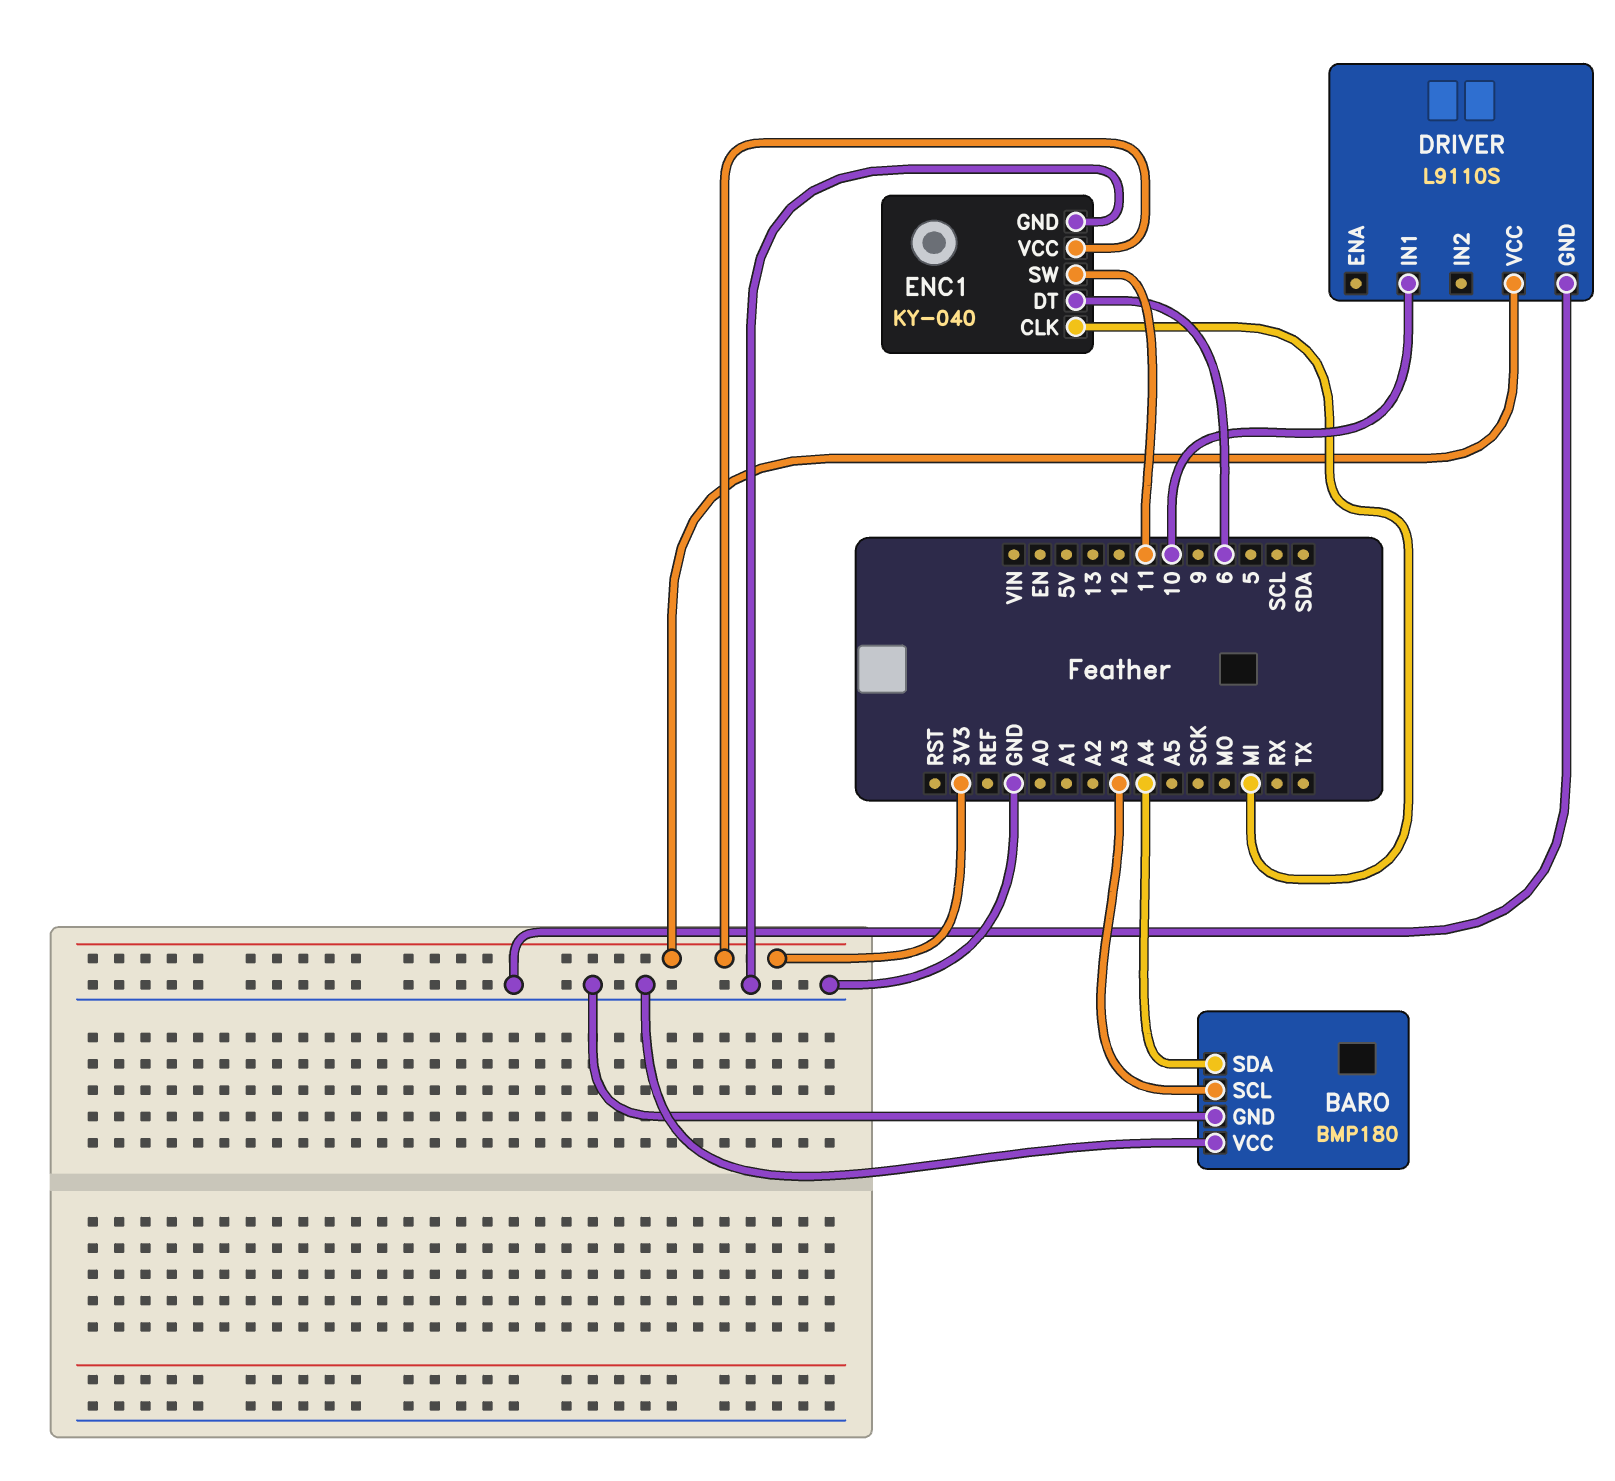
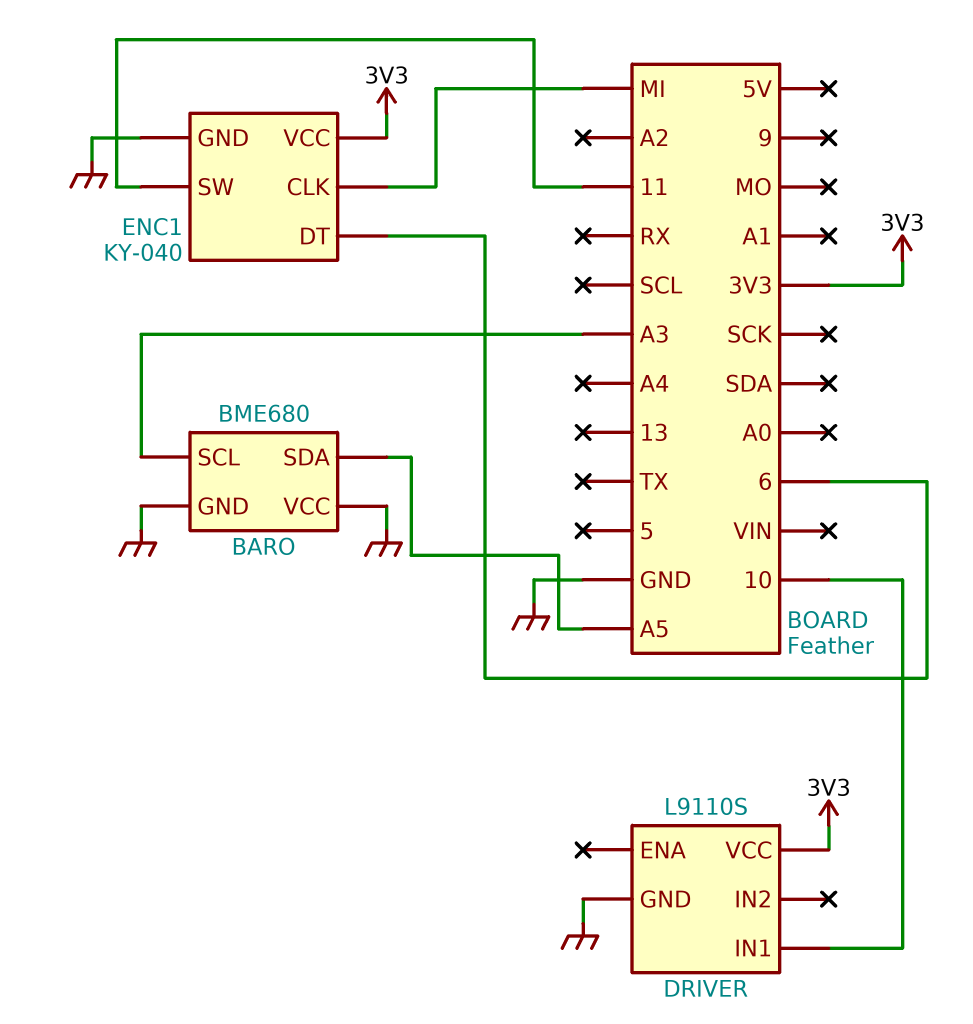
BARO: BMP180 -> BME680
BARO pin SDA: A4 -> A5

